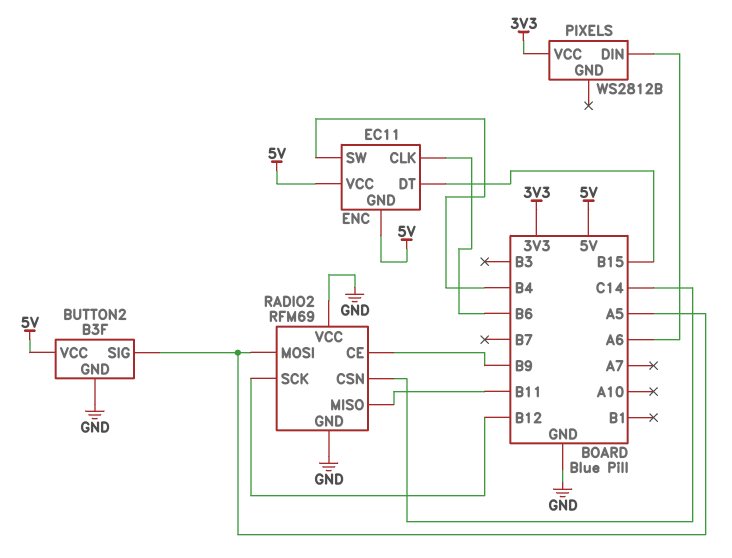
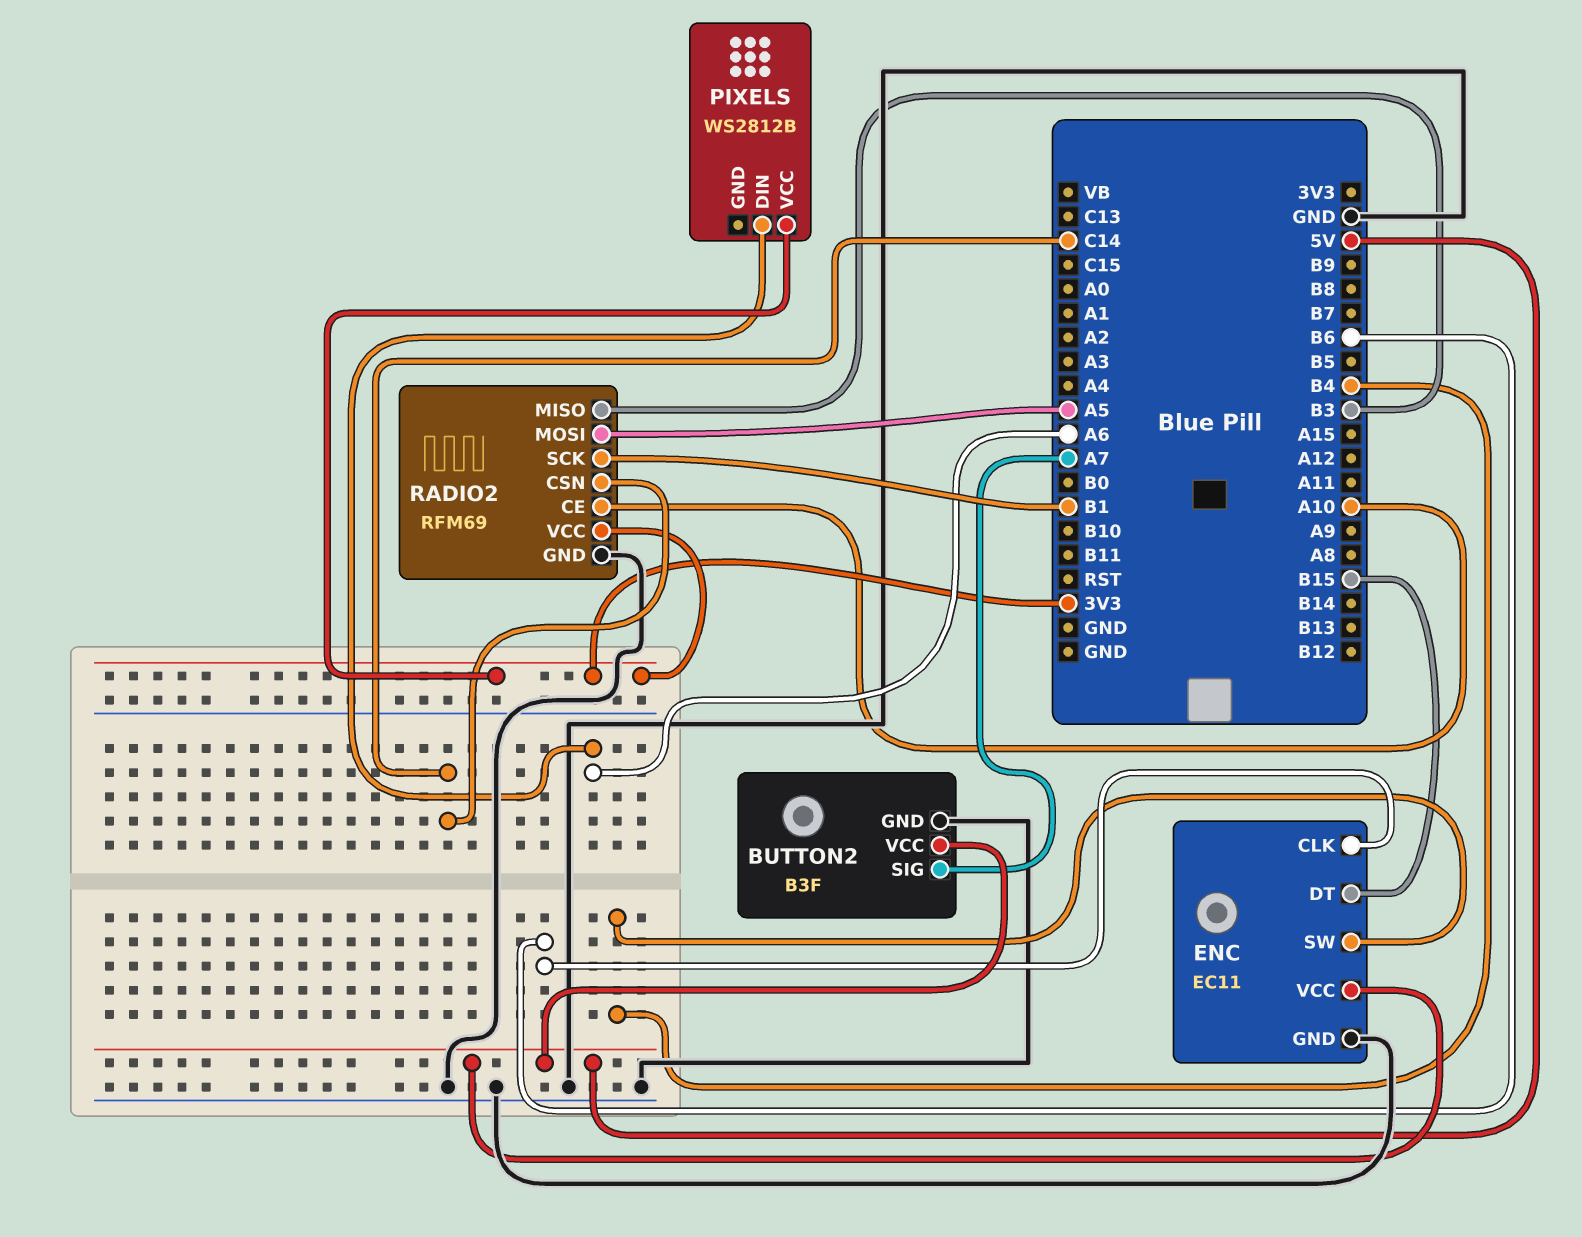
BUTTON2 pin SIG: A5 -> A7
ENC pin GND: 5V -> GND
RADIO2 pin CE: B9 -> A10
RADIO2 pin MISO: B11 -> B3
RADIO2 pin SCK: B12 -> B1
RADIO2 pin VCC: GND -> 3V3

